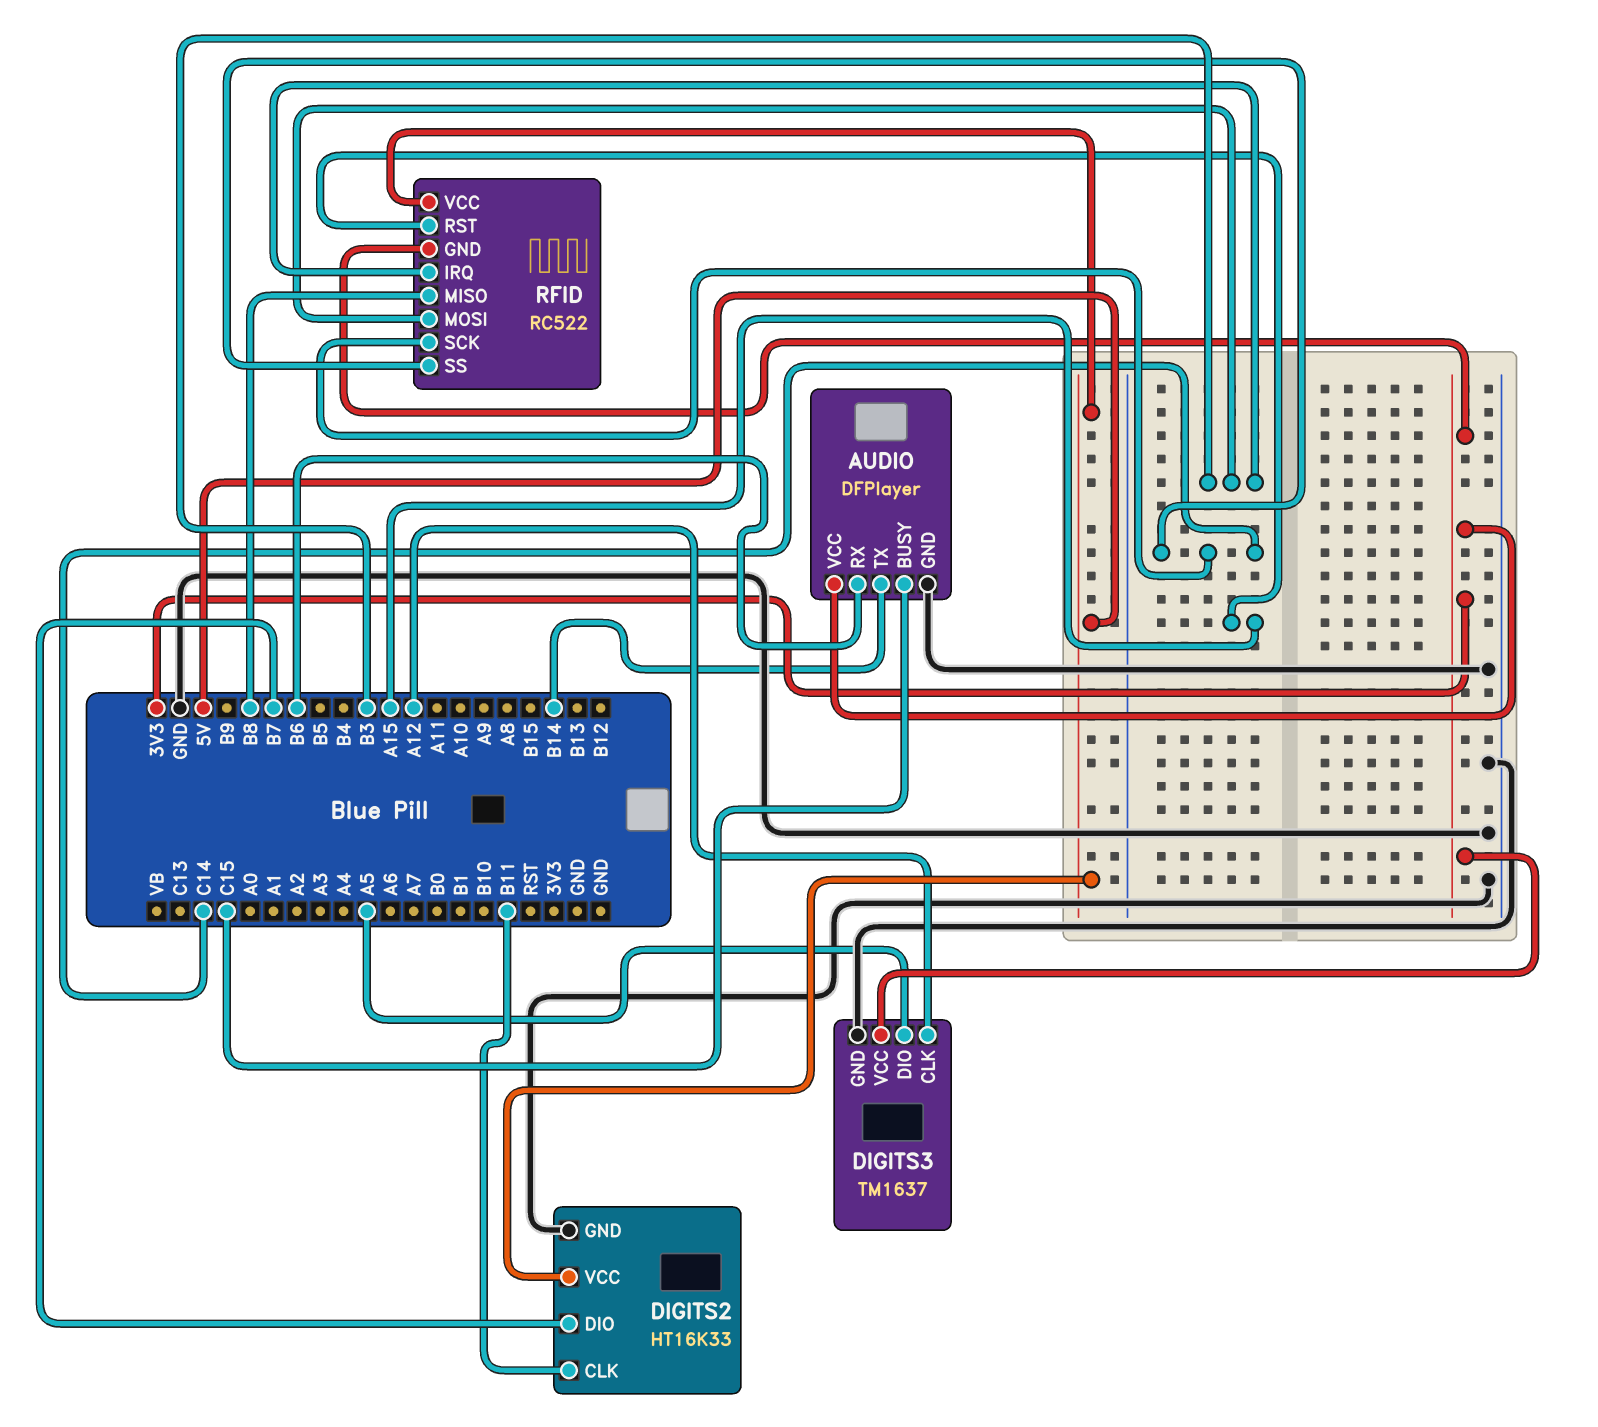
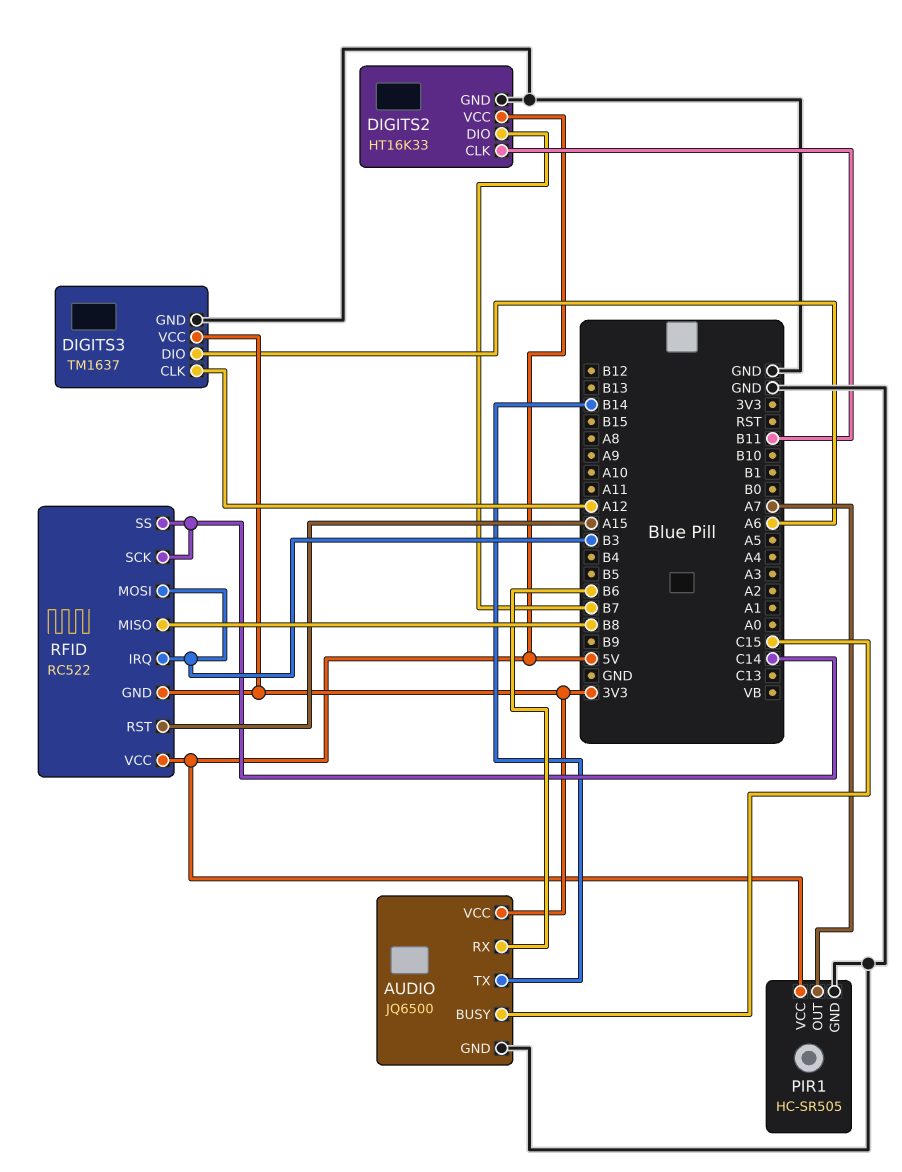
AUDIO: DFPlayer -> JQ6500
DIGITS3 pin DIO: A5 -> A6
PIR1: none -> HC-SR505
PIR1 pin GND: none -> GND
PIR1 pin OUT: none -> A7
PIR1 pin VCC: none -> 5V

